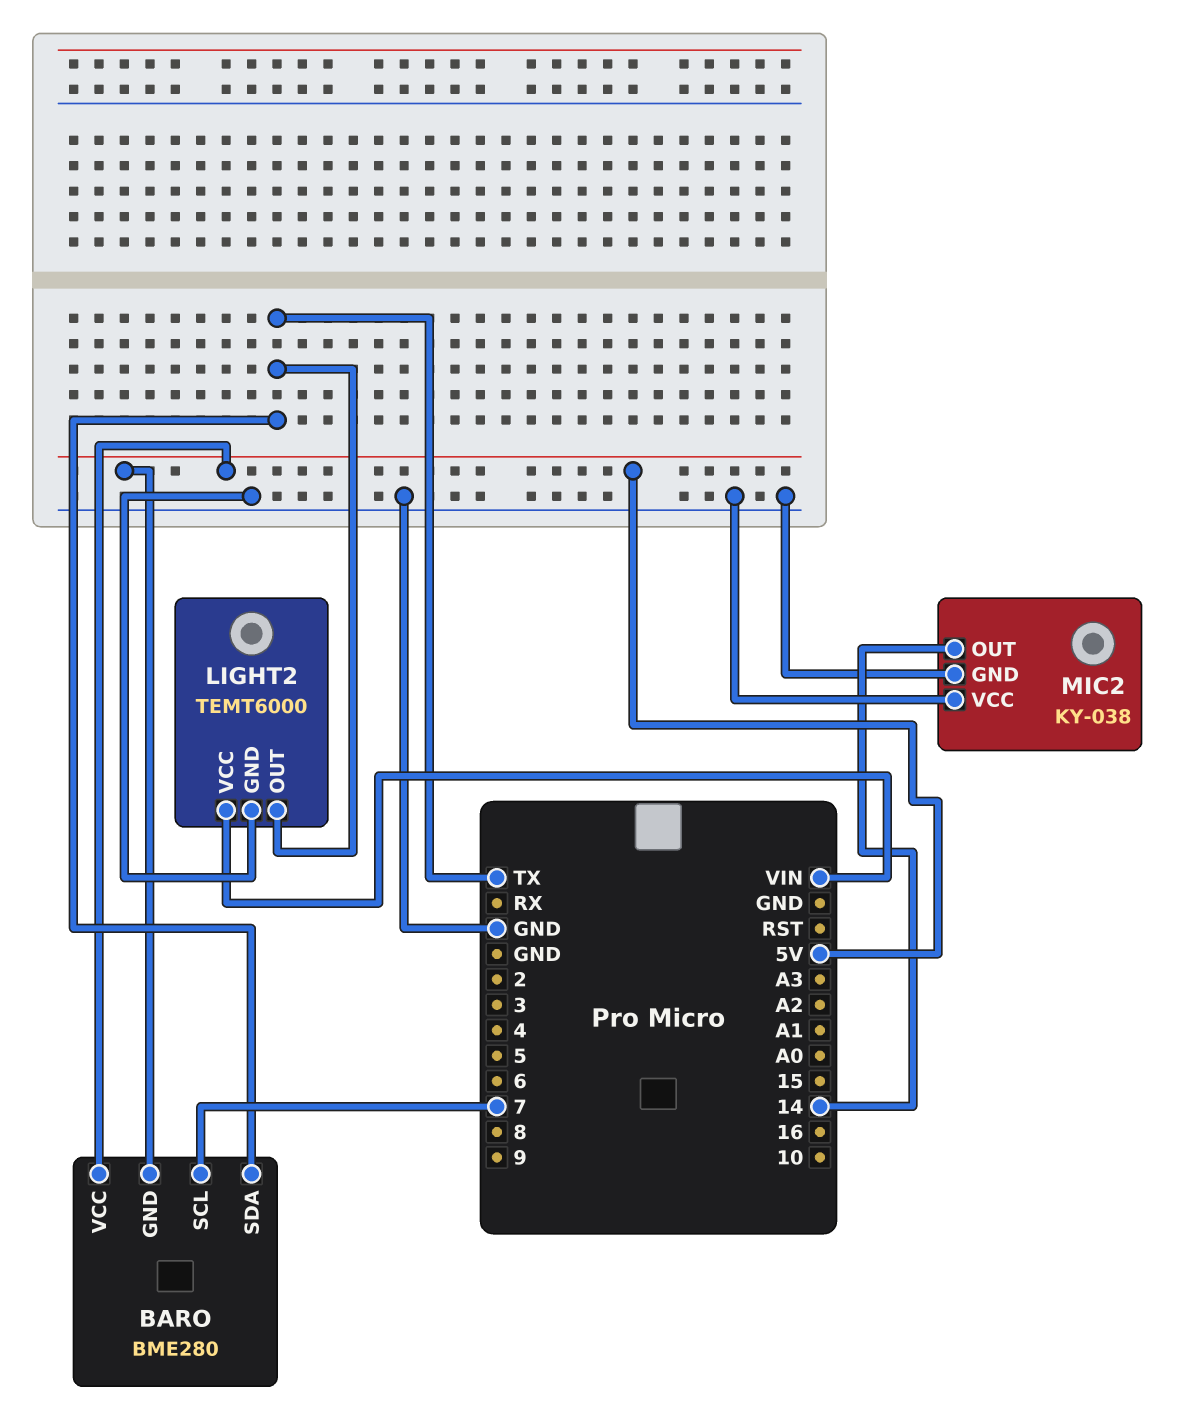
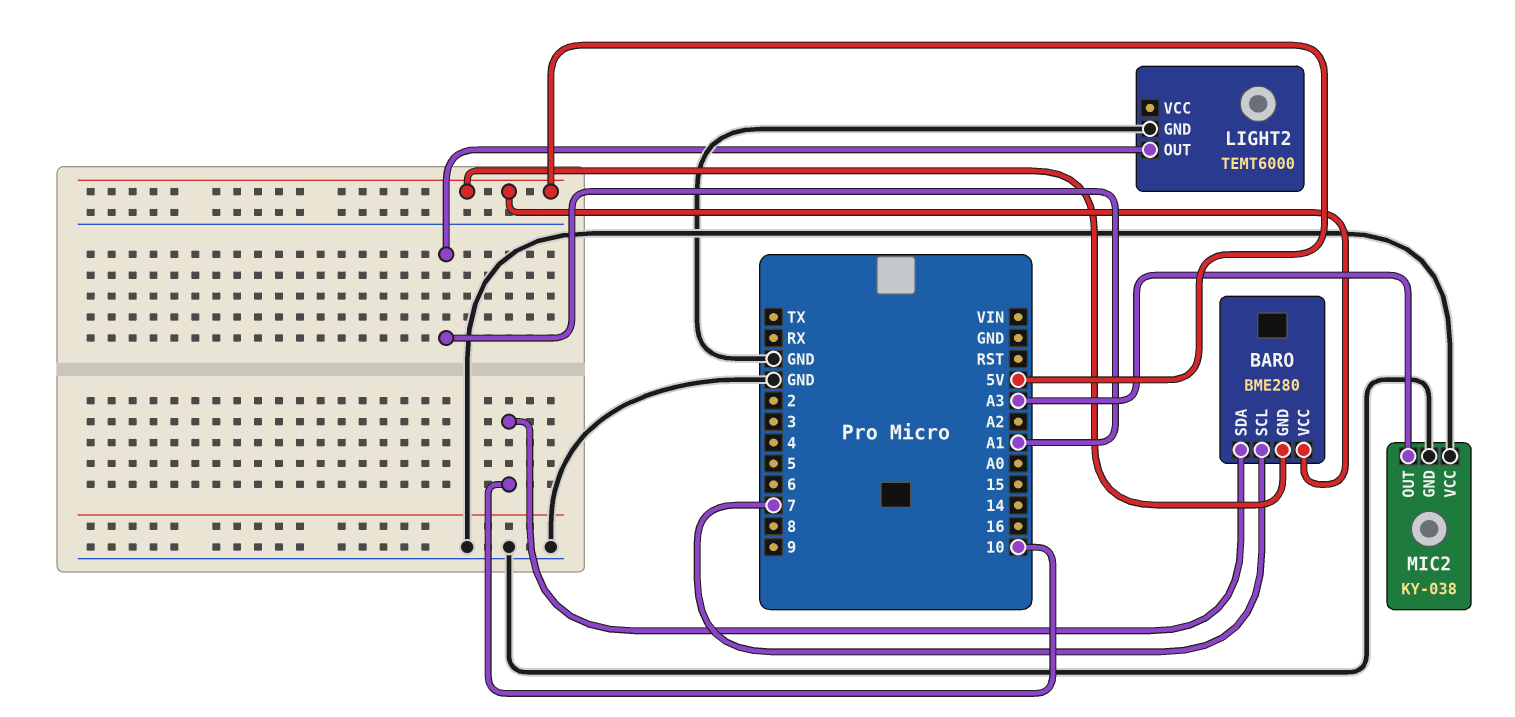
BARO pin SDA: TX -> 10
LIGHT2 pin OUT: TX -> A1
LIGHT2 pin VCC: VIN -> none
MIC2 pin OUT: 14 -> A3

